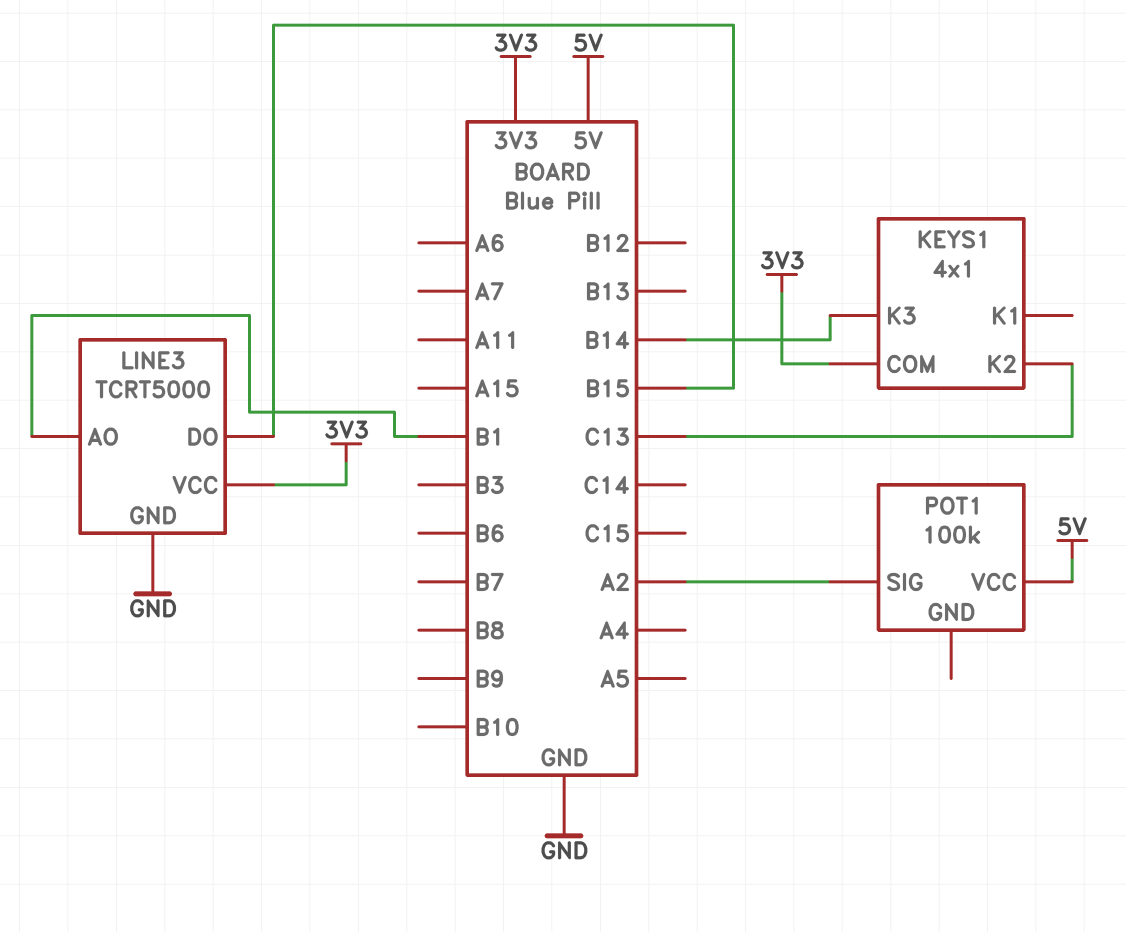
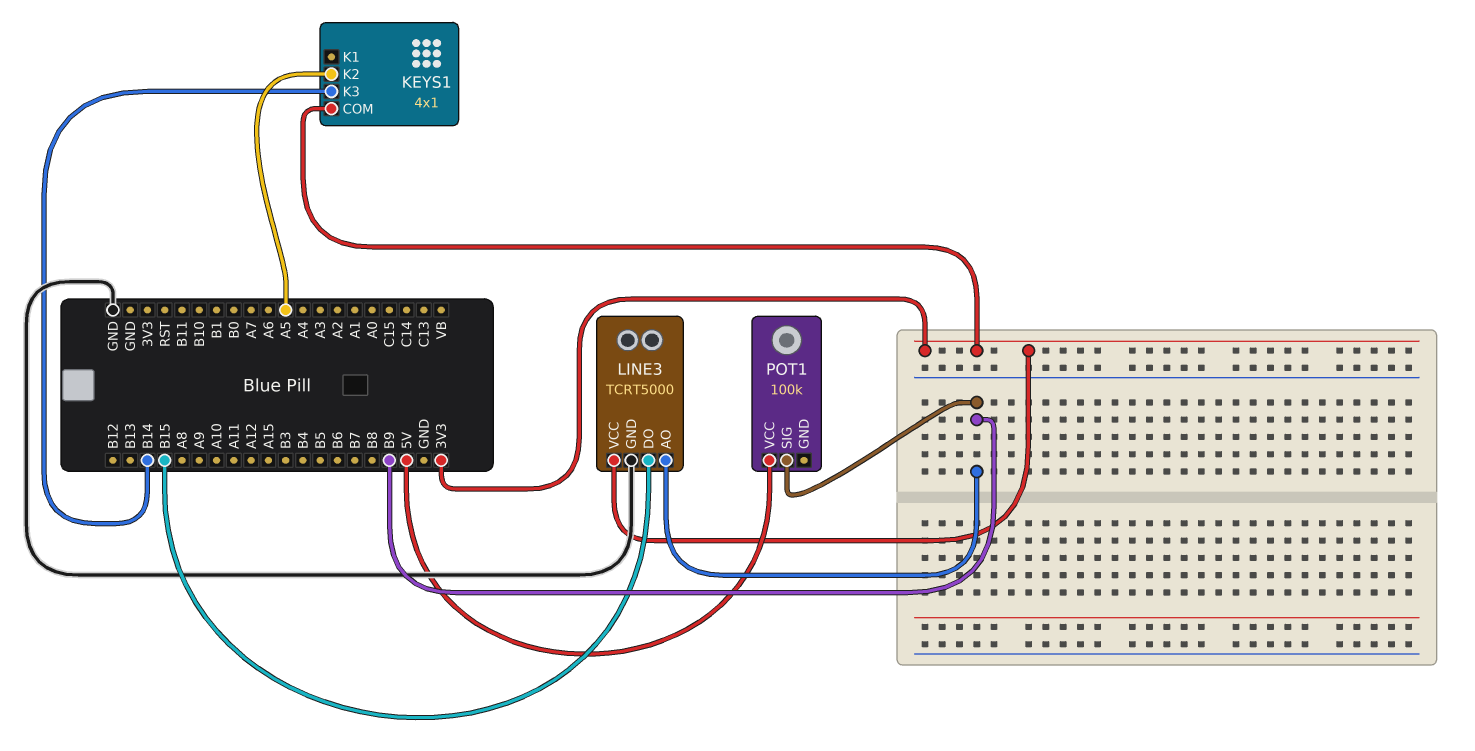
KEYS1 pin K2: C13 -> A5
LINE3 pin AO: B1 -> B9
POT1 pin SIG: A2 -> B9

